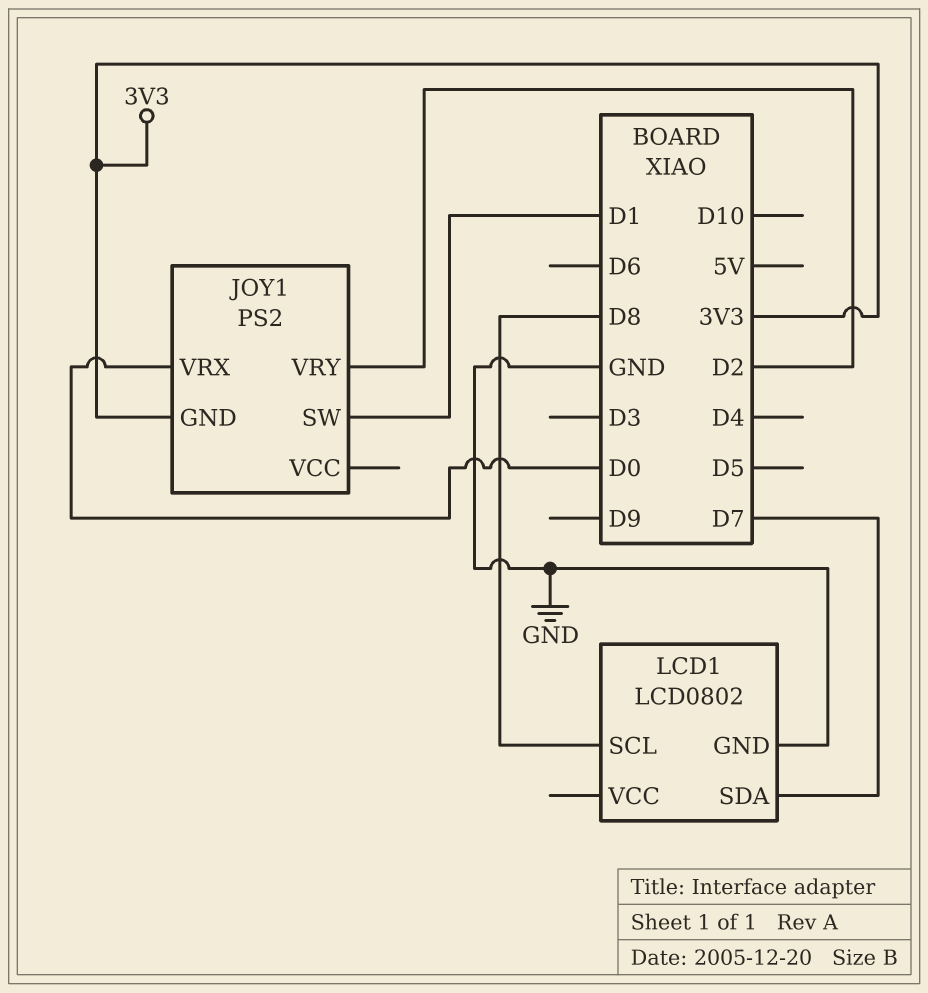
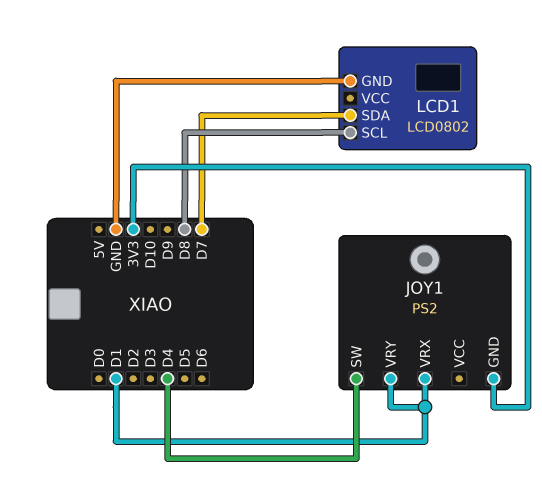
JOY1 pin SW: D1 -> D4
JOY1 pin VRX: D0 -> D1
JOY1 pin VRY: D2 -> D1

